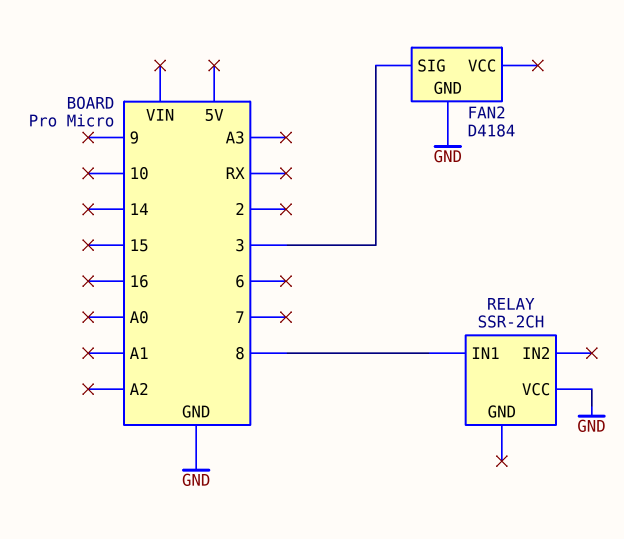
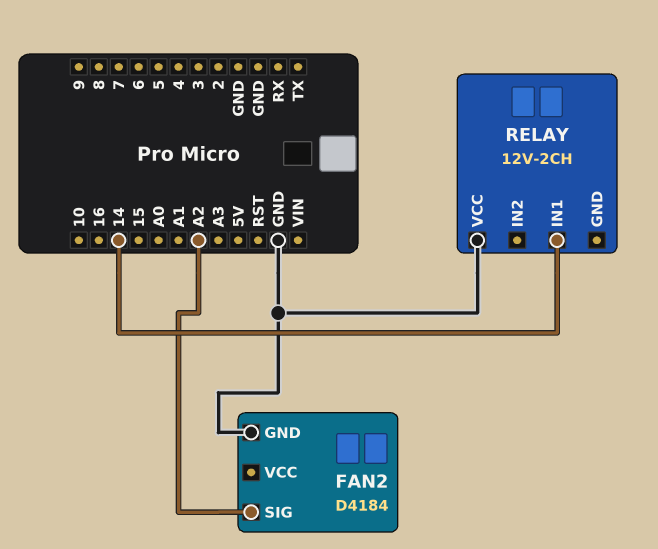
FAN2 pin SIG: 3 -> A2
RELAY: SSR-2CH -> 12V-2CH
RELAY pin IN1: 8 -> 14

